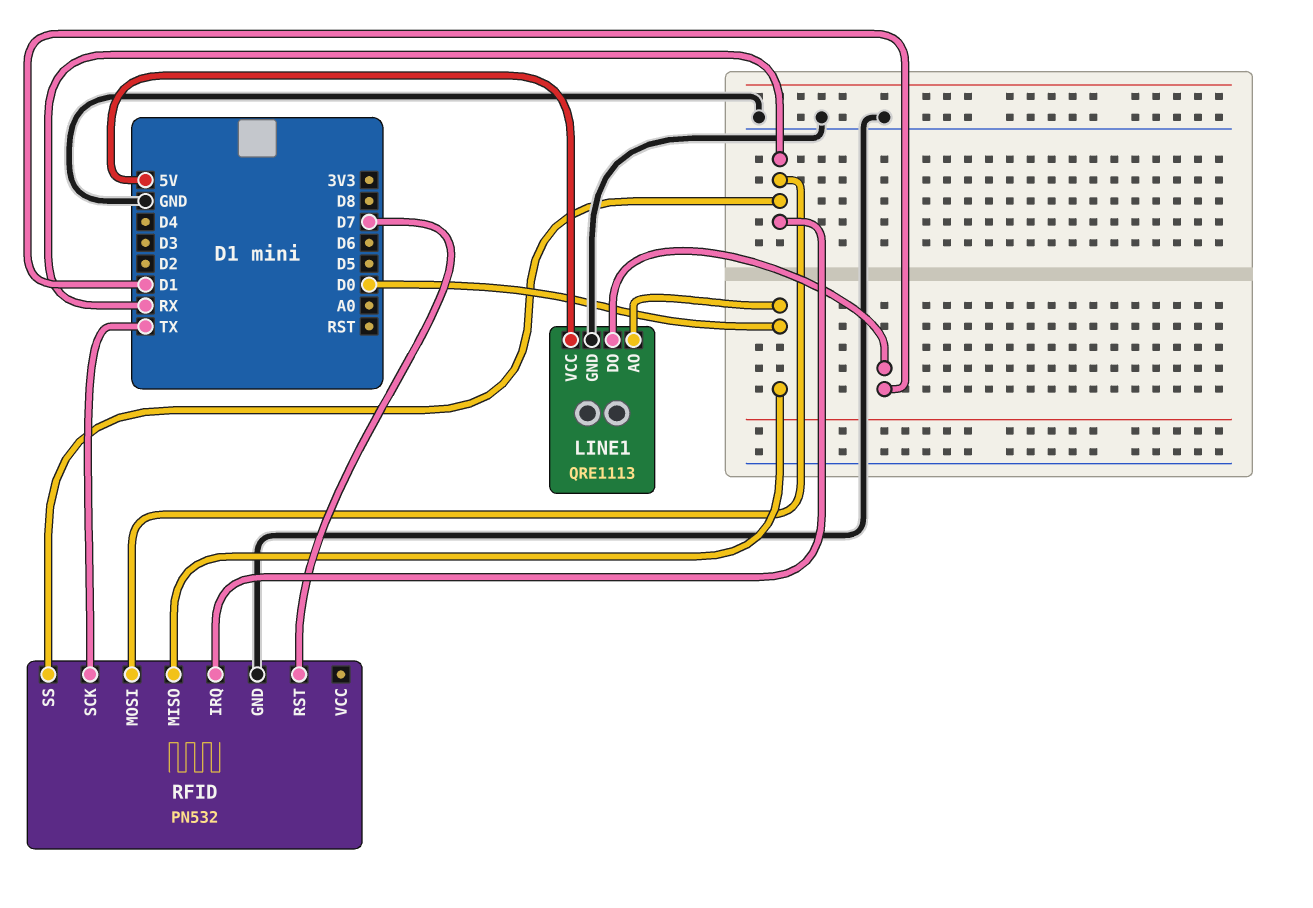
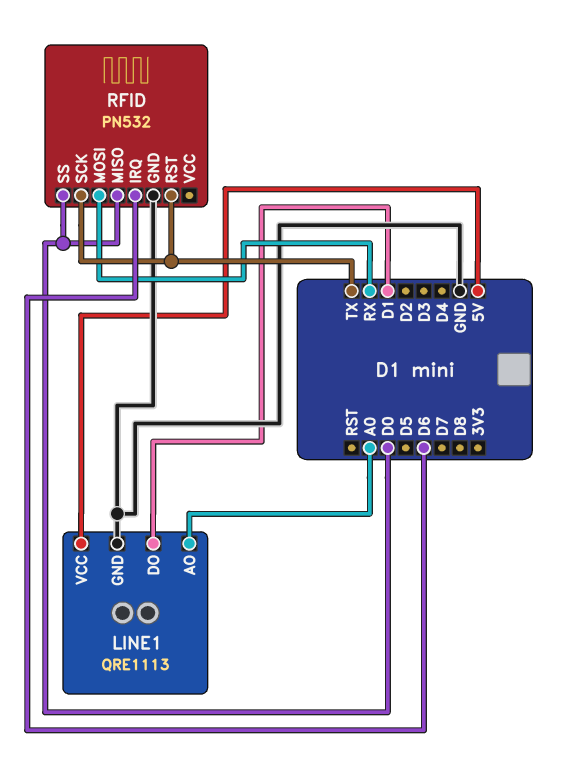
LINE1 pin AO: D0 -> A0
RFID pin IRQ: RX -> D6
RFID pin RST: D7 -> TX
RFID pin SS: RX -> D0

